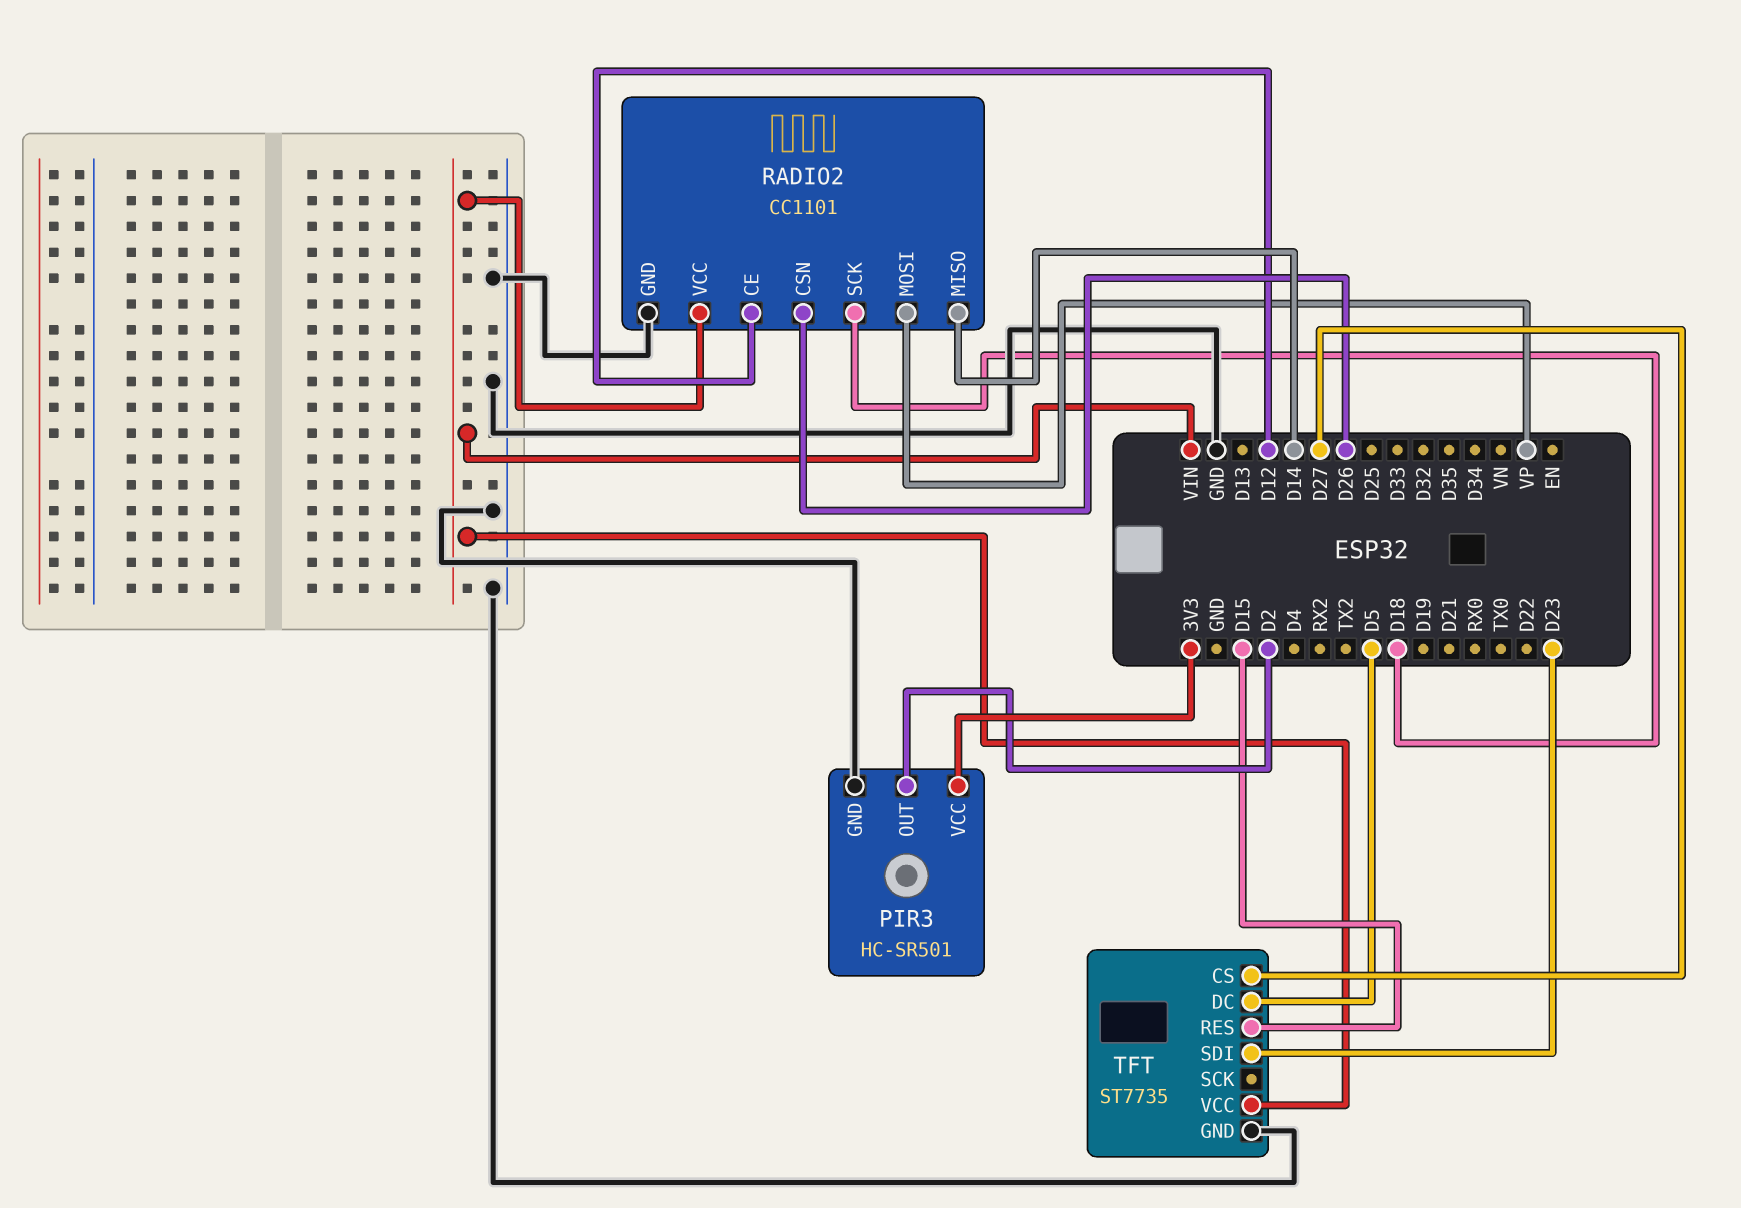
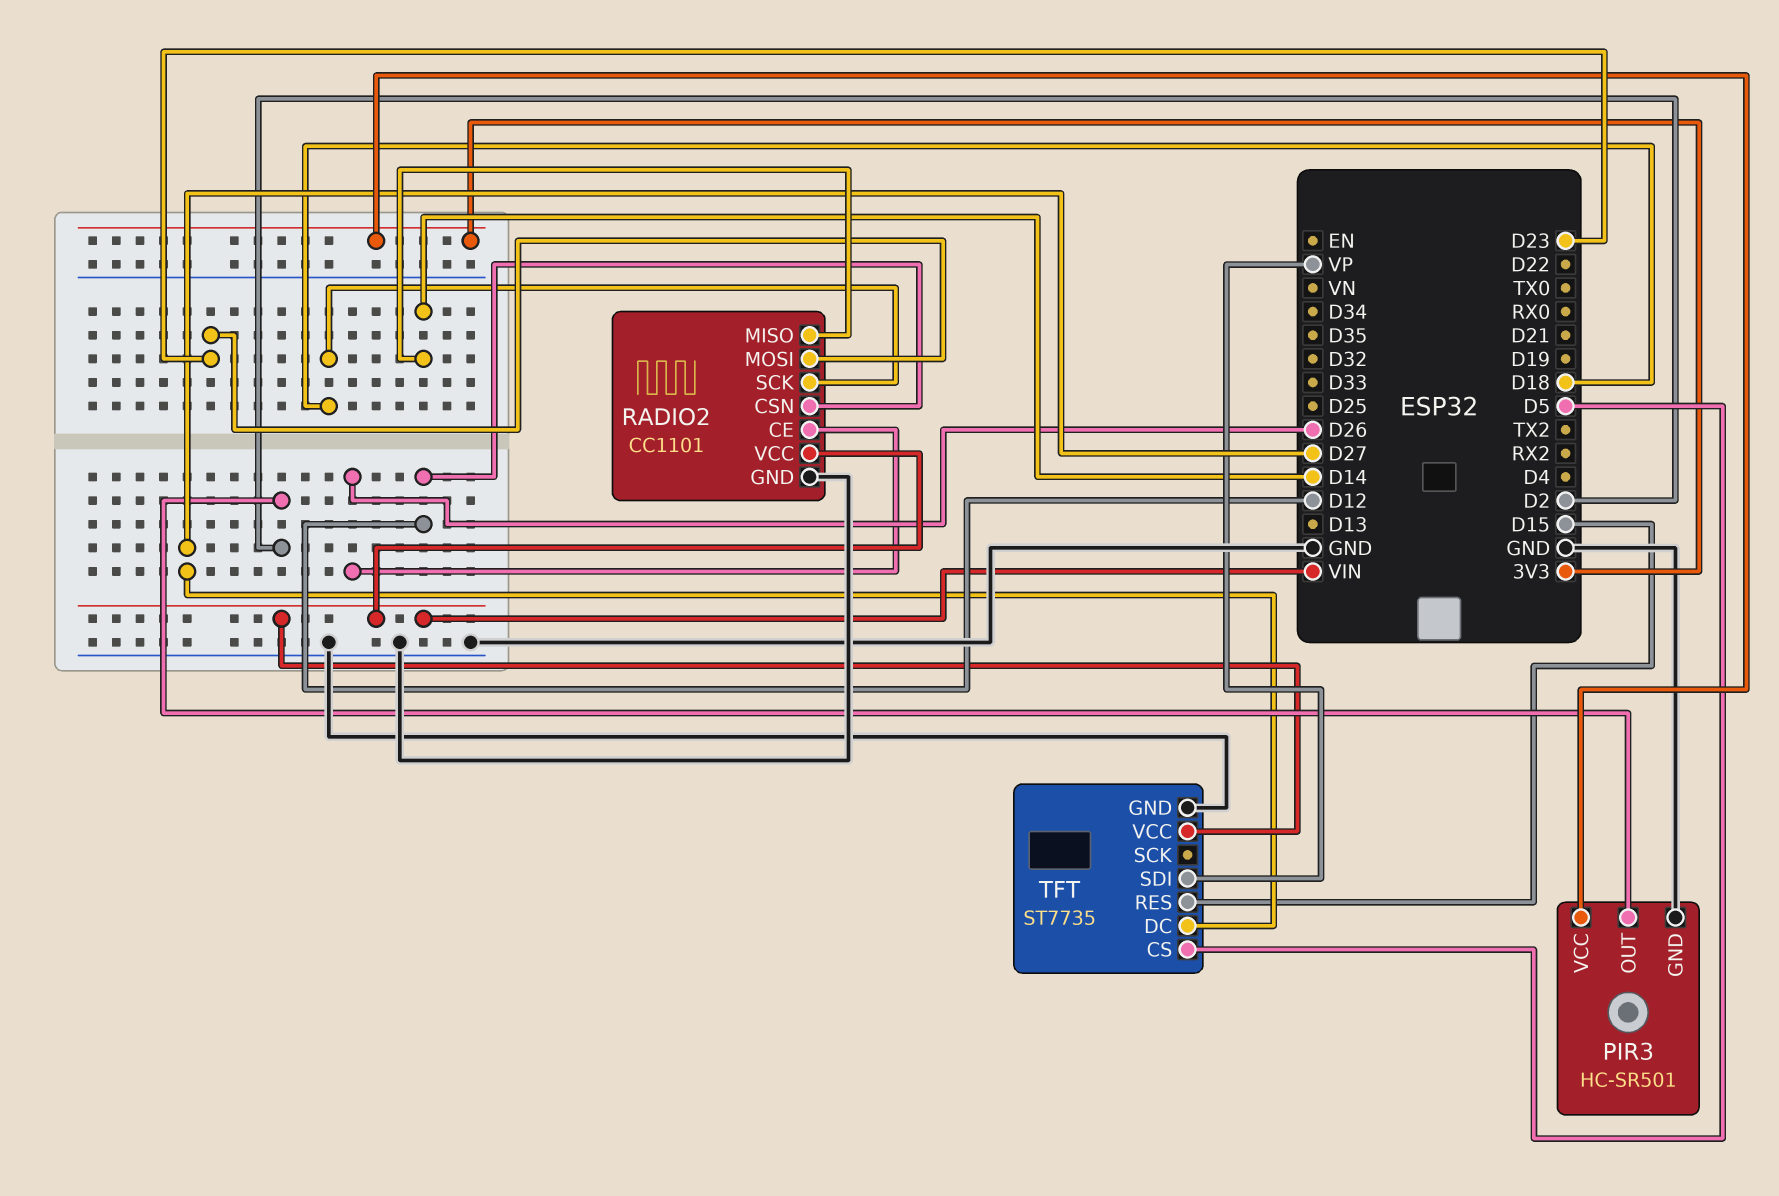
RADIO2 pin CE: D12 -> D26
RADIO2 pin CSN: D26 -> D12
RADIO2 pin MOSI: VP -> D23
TFT pin CS: D27 -> D5
TFT pin DC: D5 -> D27
TFT pin SDI: D23 -> VP

